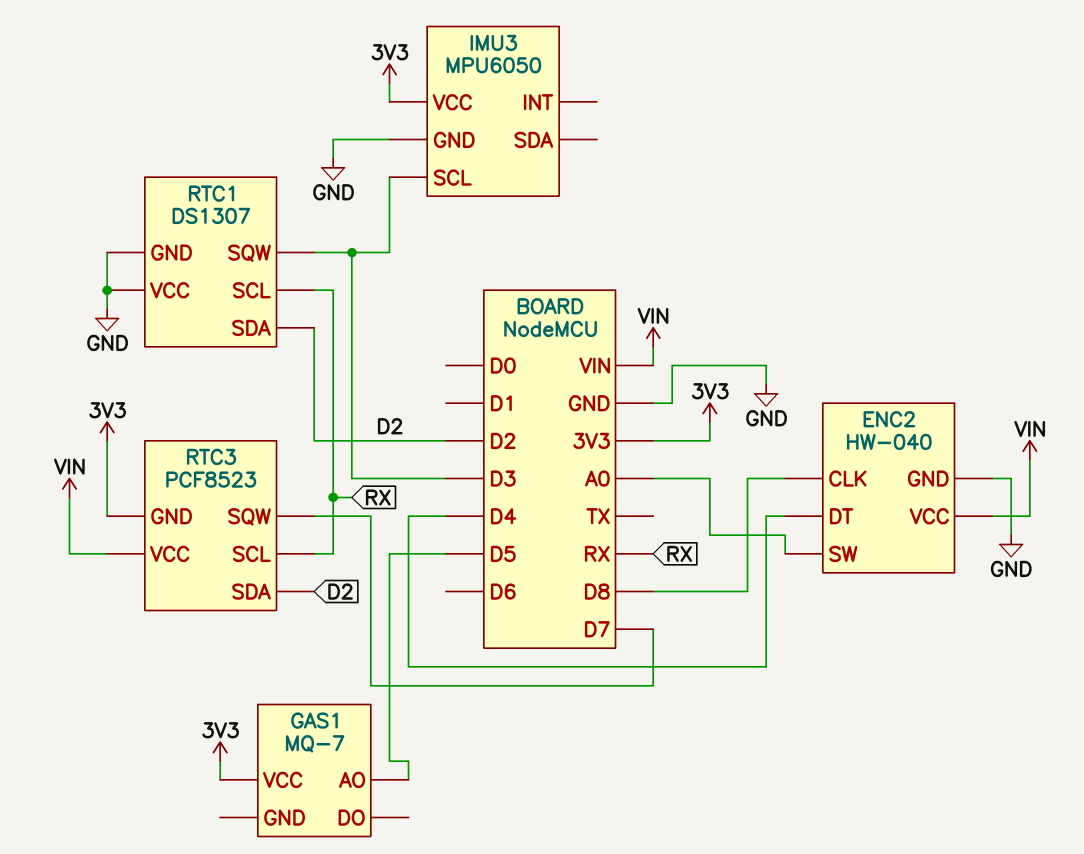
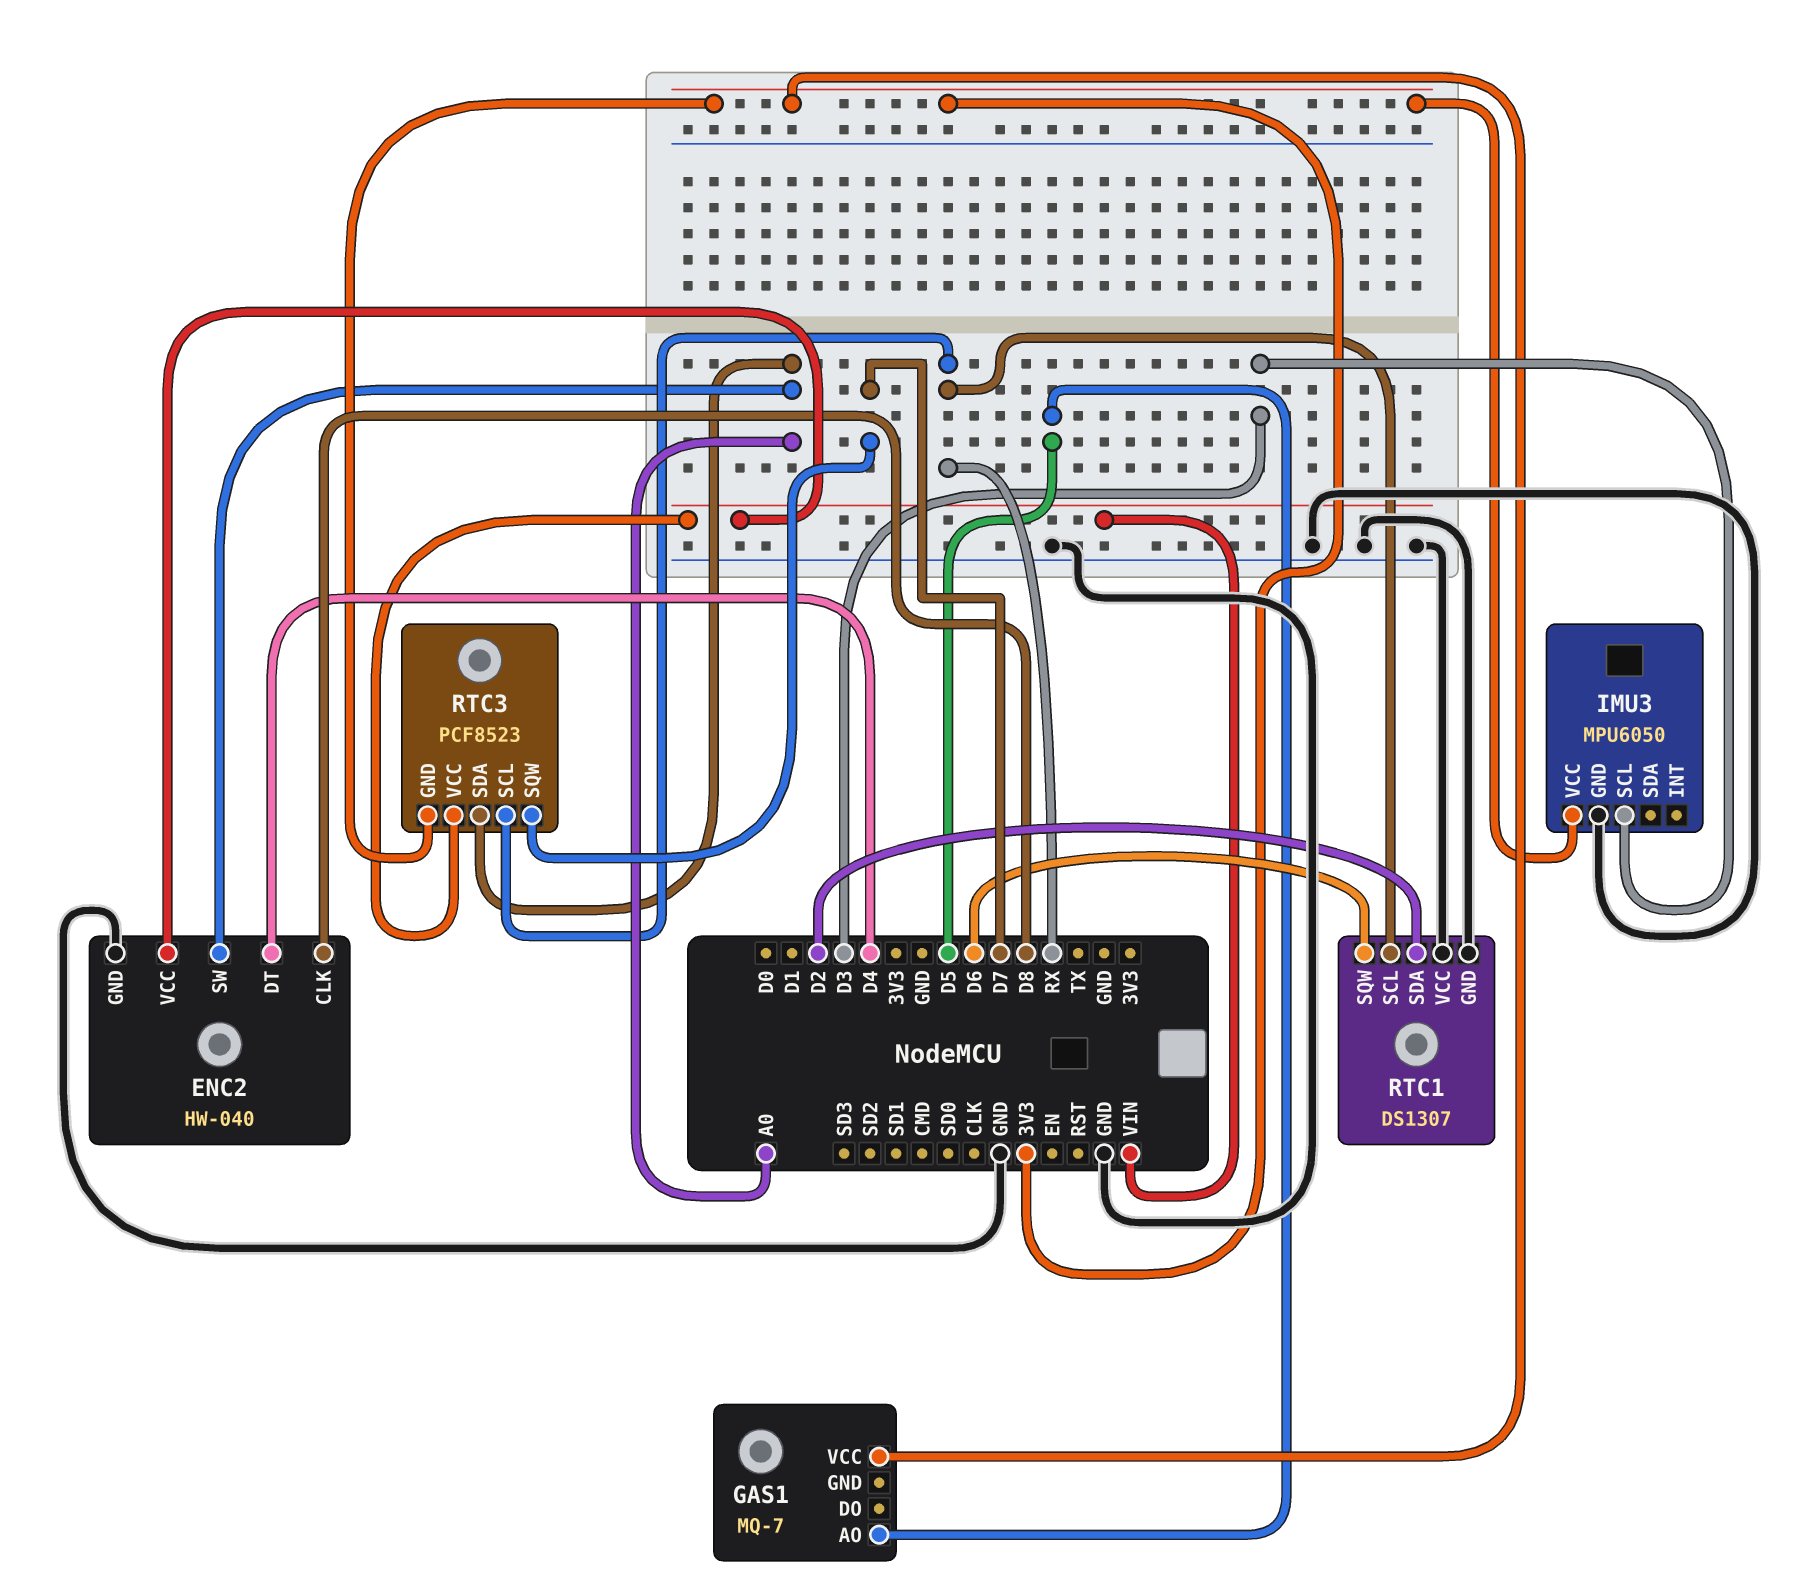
RTC1 pin SQW: D3 -> D6
RTC3 pin SDA: D2 -> A0

